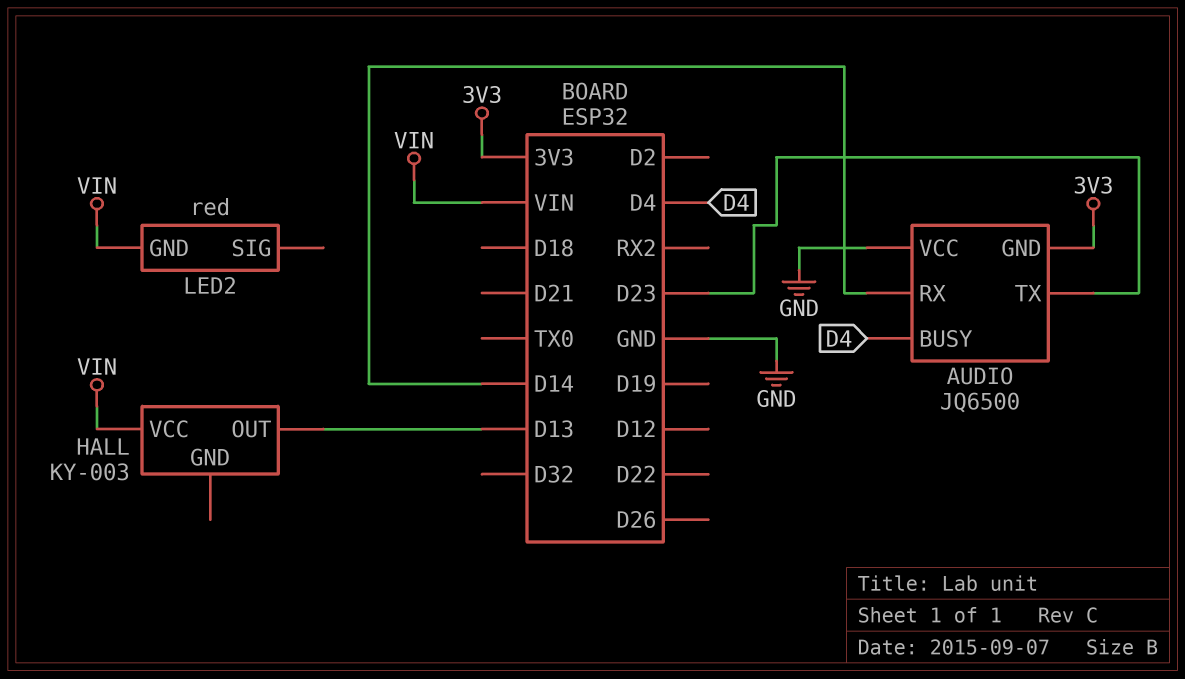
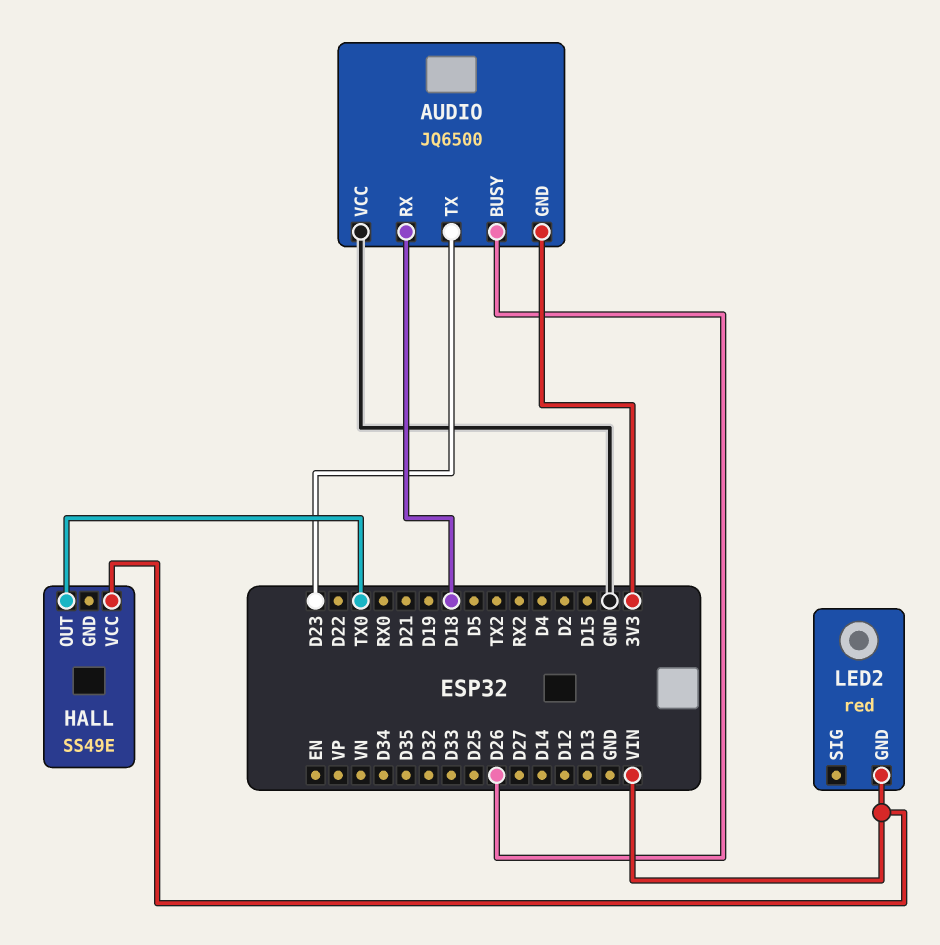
AUDIO pin BUSY: D4 -> D26
AUDIO pin RX: D14 -> D18
HALL: KY-003 -> SS49E
HALL pin OUT: D13 -> TX0

